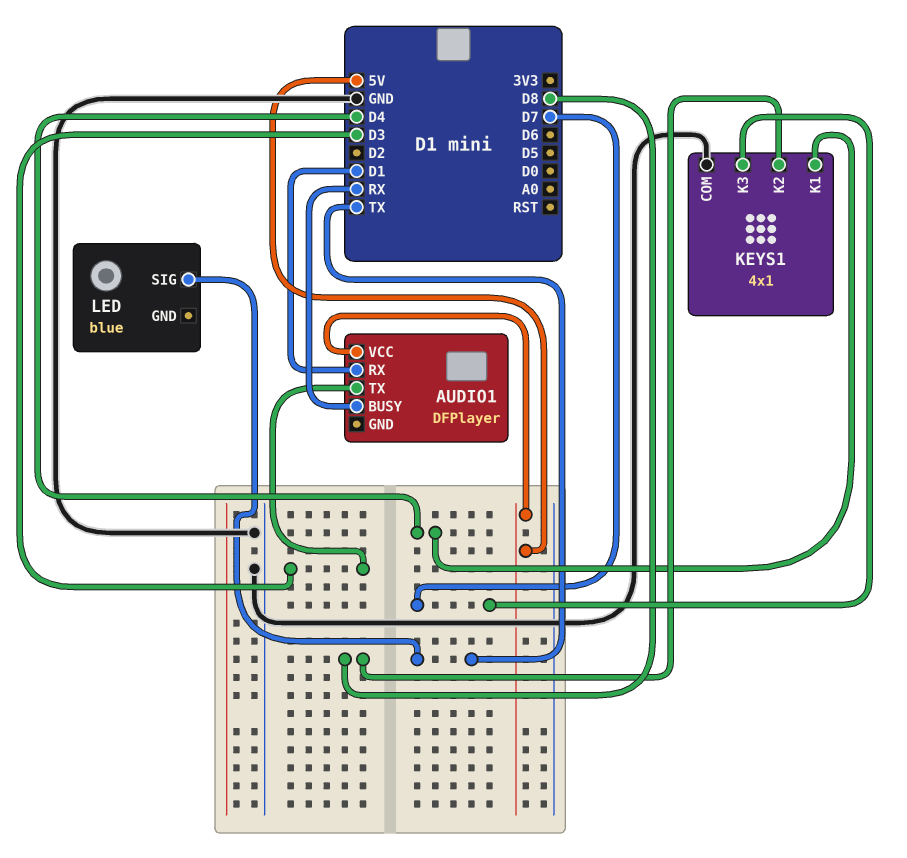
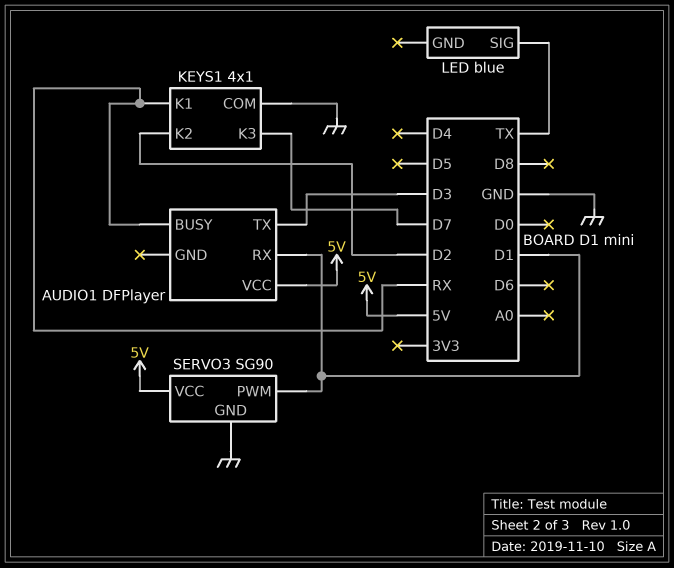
KEYS1 pin K1: D4 -> RX
KEYS1 pin K2: D8 -> D2
SERVO3: none -> SG90
SERVO3 pin GND: none -> GND
SERVO3 pin PWM: none -> D1
SERVO3 pin VCC: none -> 5V

